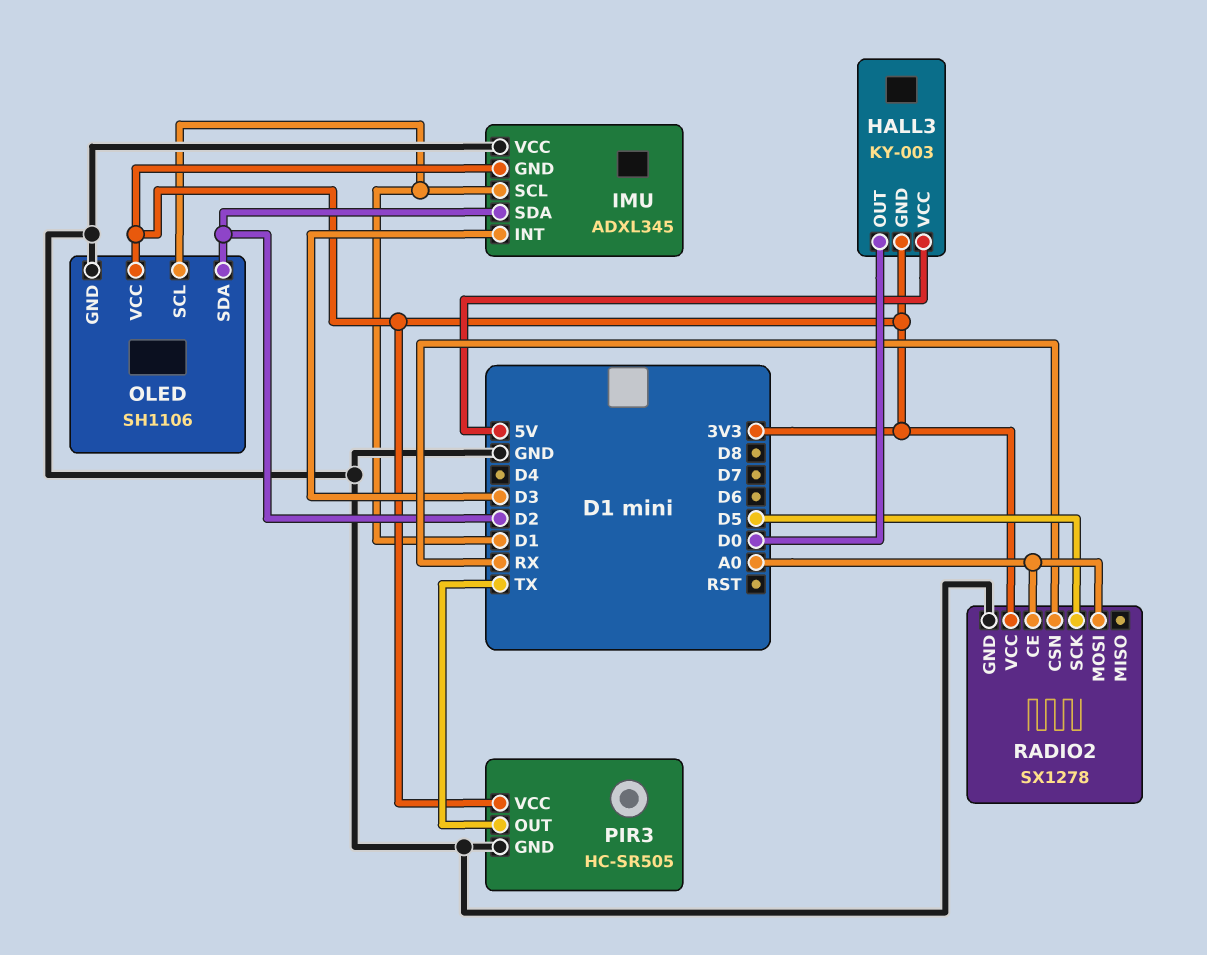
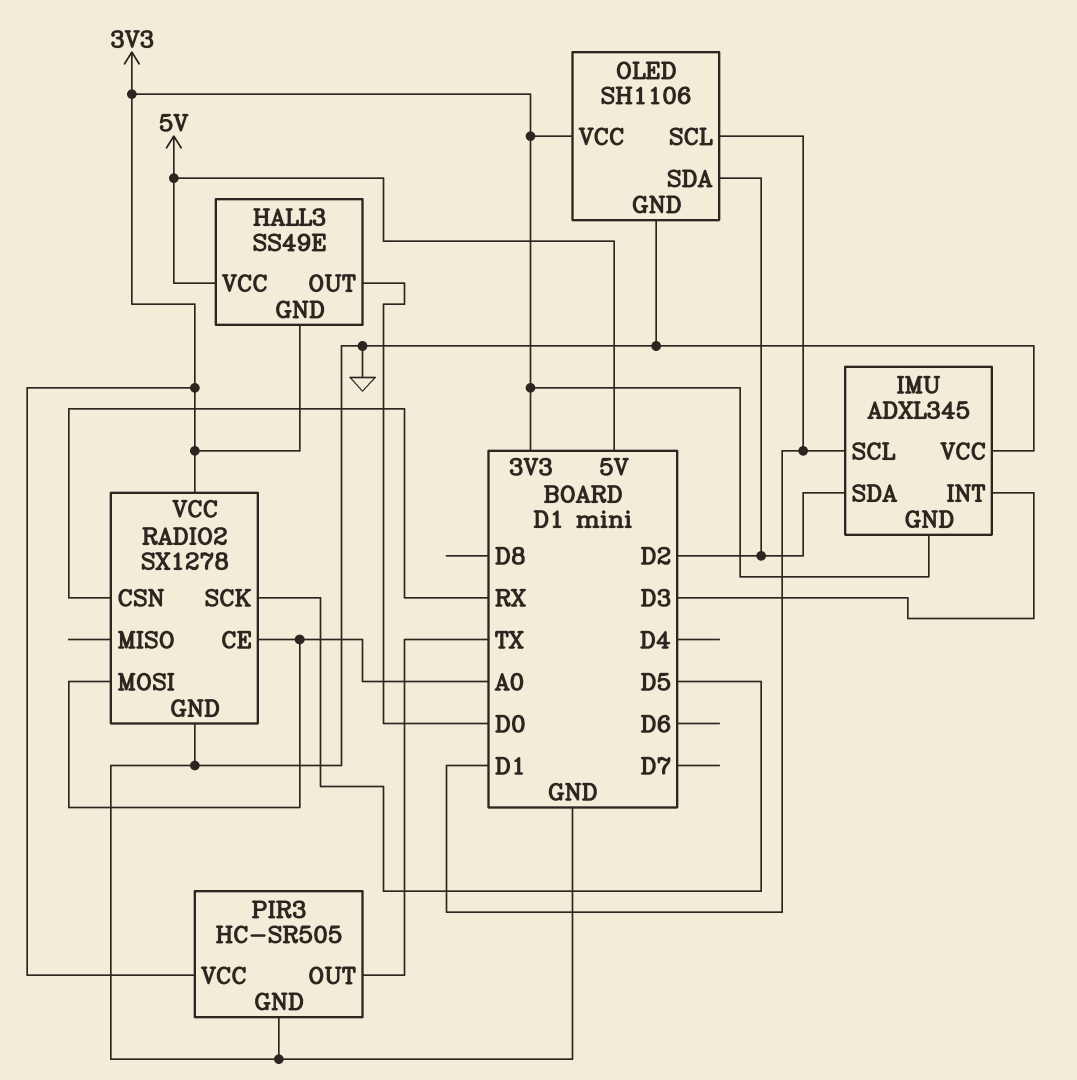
HALL3: KY-003 -> SS49E

